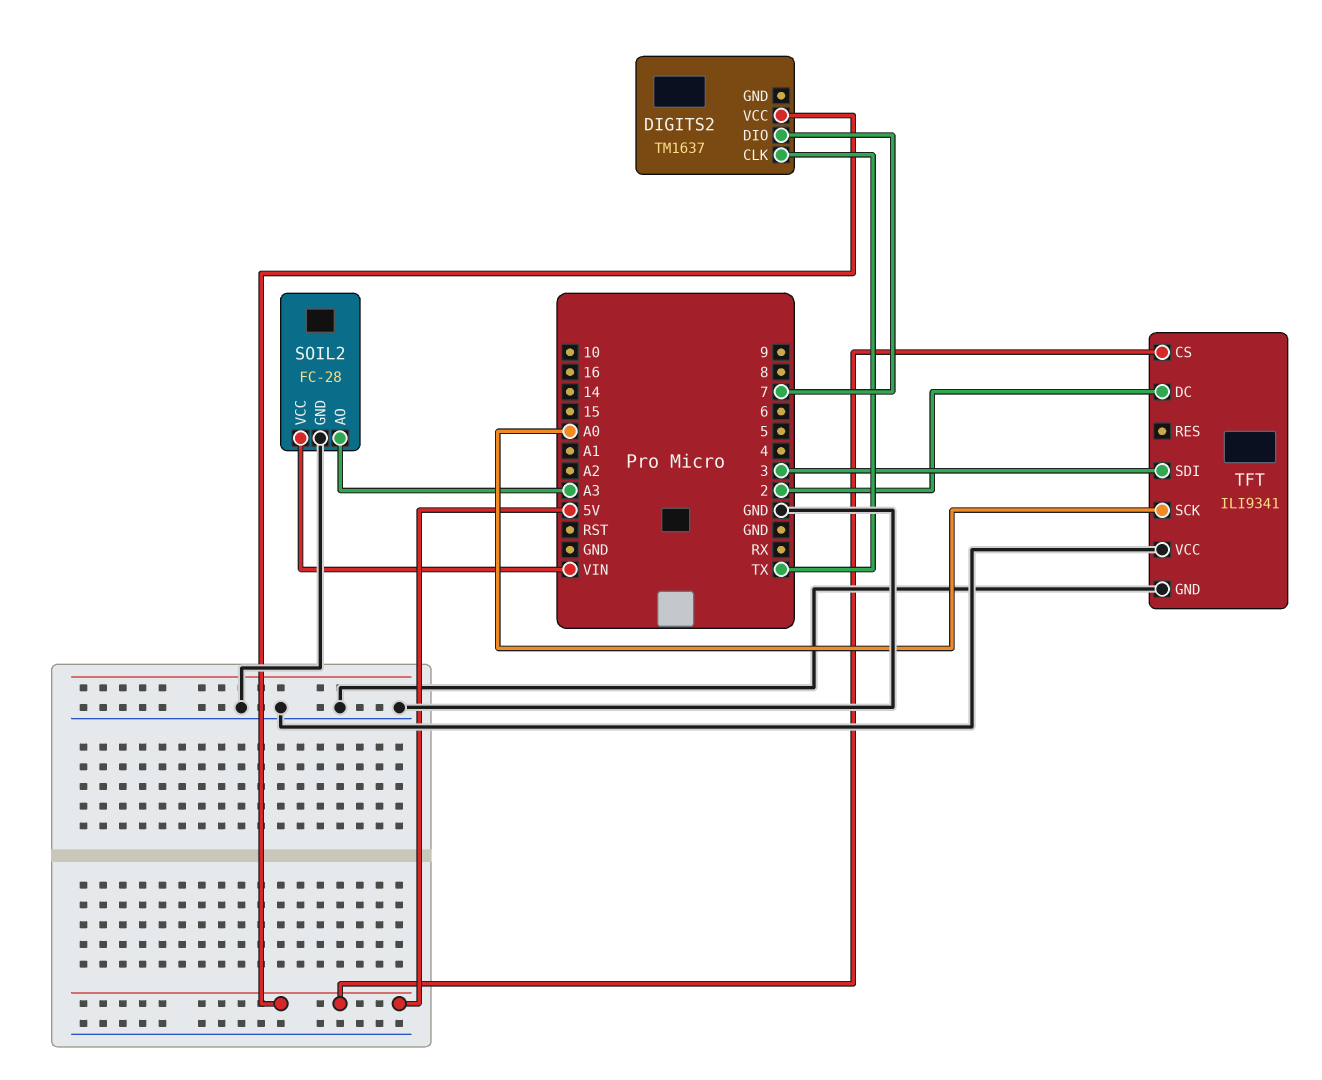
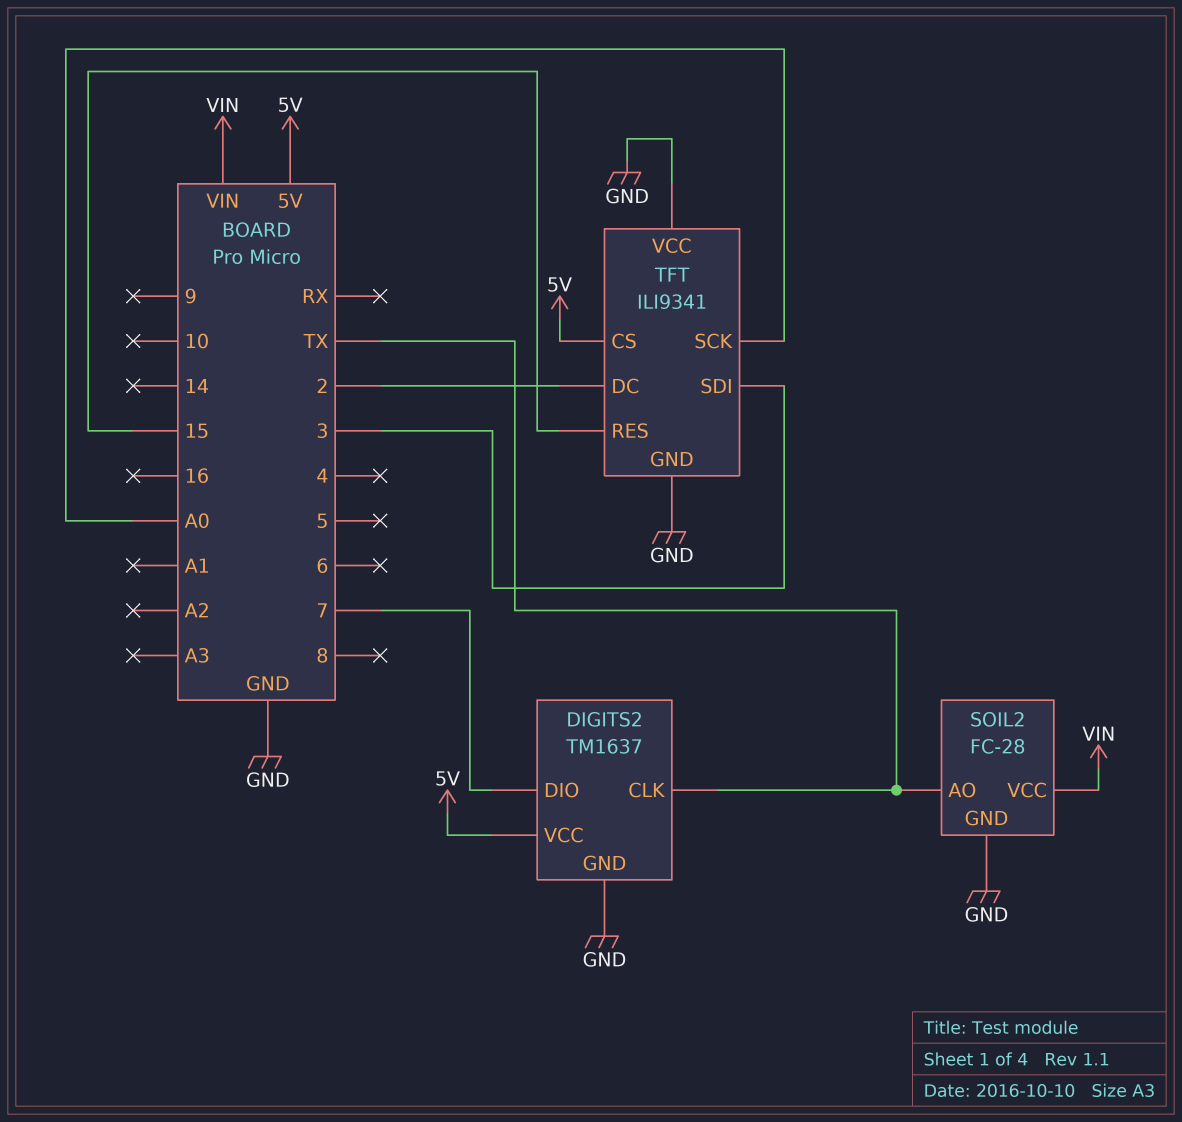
DIGITS2 pin GND: none -> GND
SOIL2 pin AO: A3 -> TX
TFT pin RES: none -> 15

